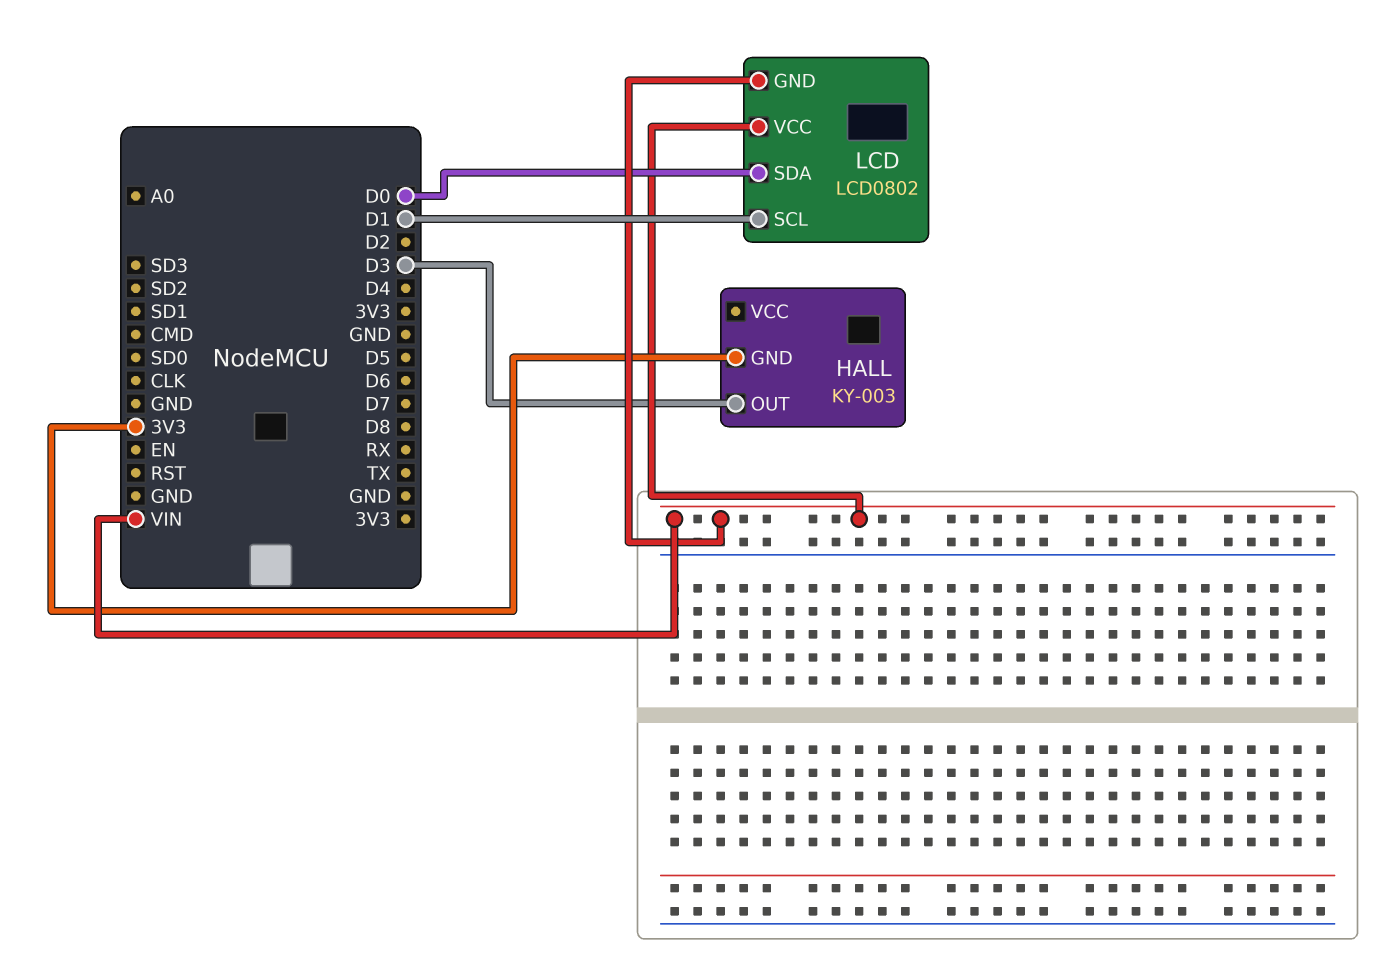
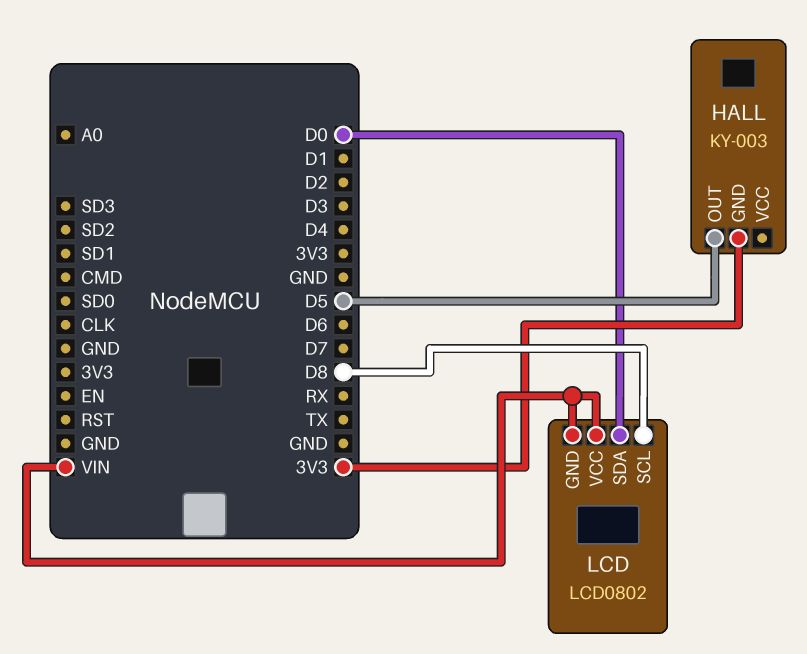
HALL pin OUT: D3 -> D5
LCD pin SCL: D1 -> D8

